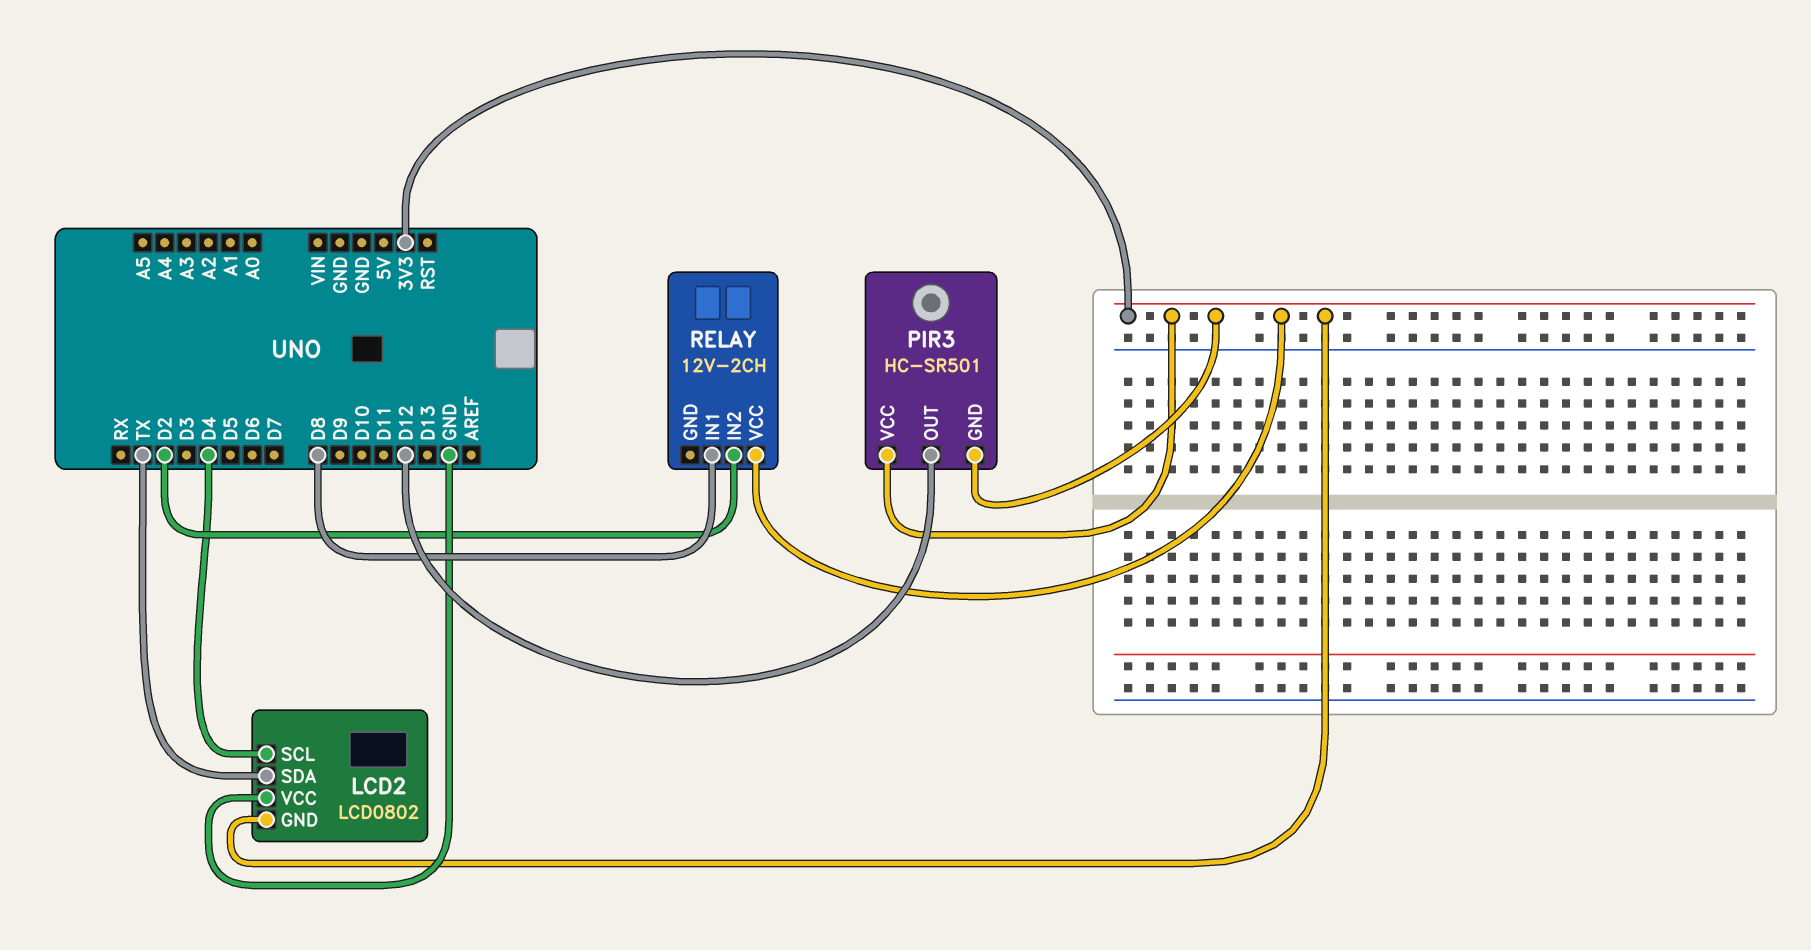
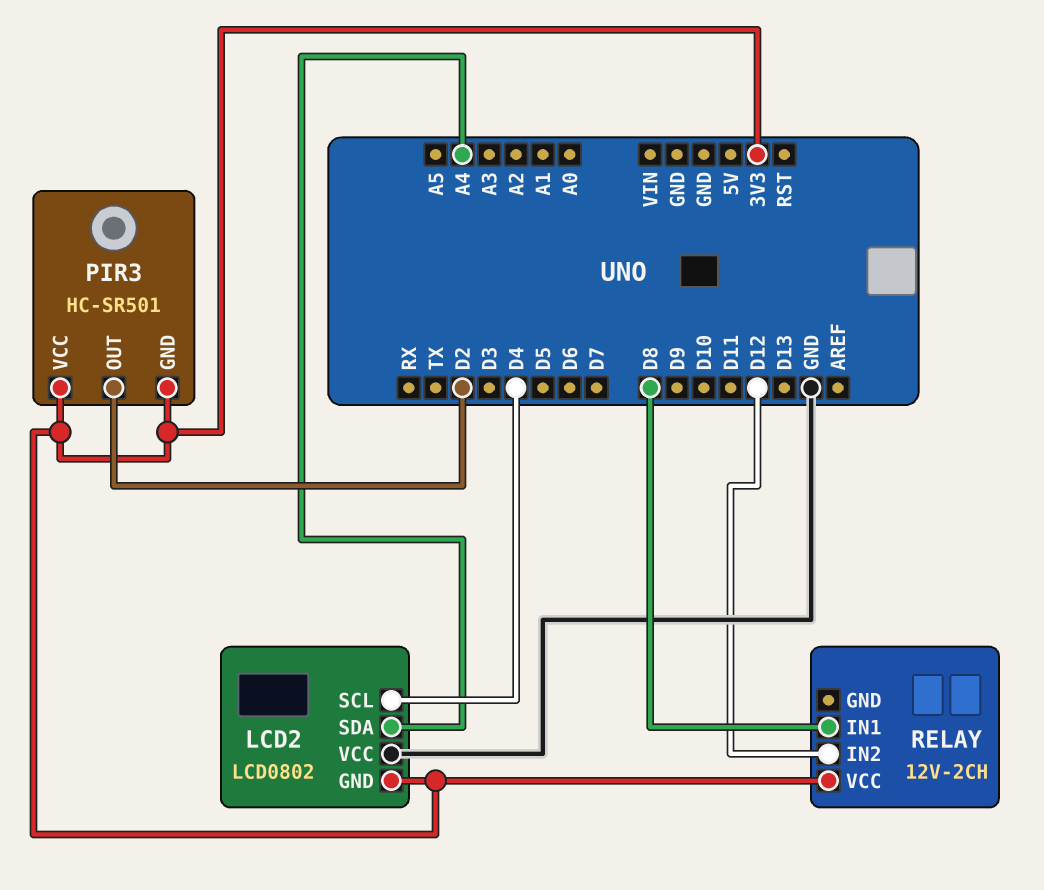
LCD2 pin SDA: TX -> A4
PIR3 pin OUT: D12 -> D2
RELAY pin IN2: D2 -> D12

